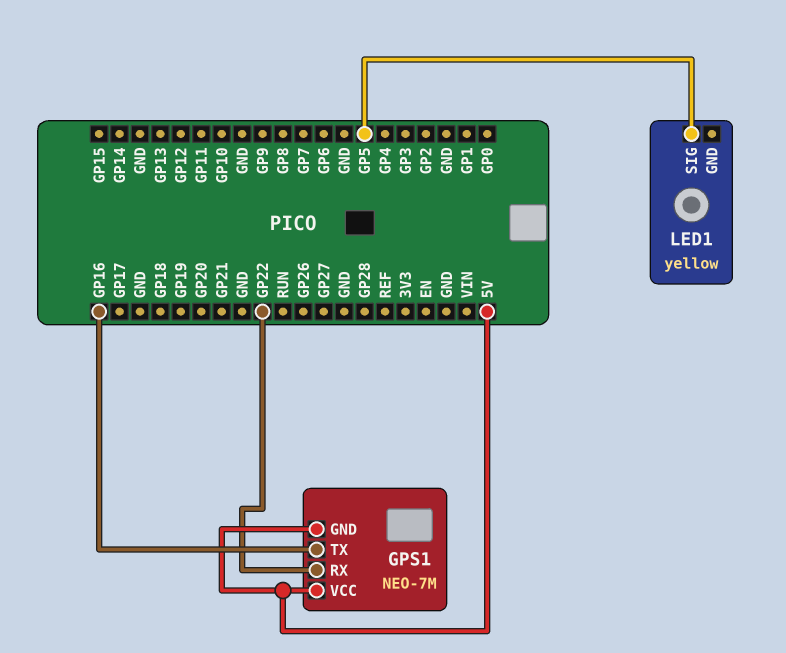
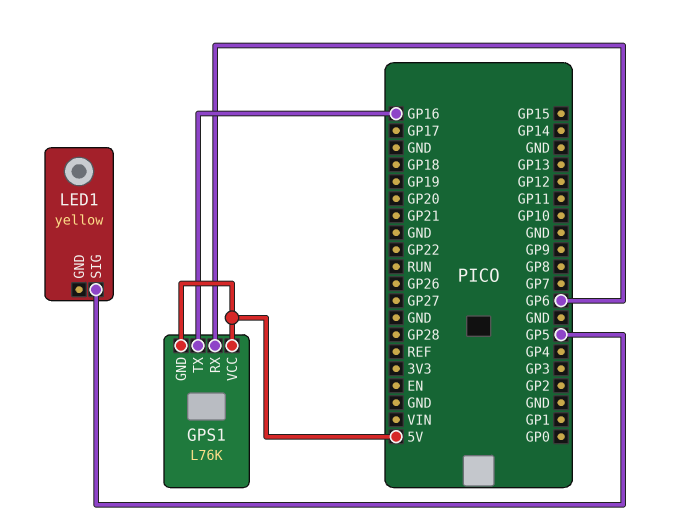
GPS1: NEO-7M -> L76K
GPS1 pin RX: GP22 -> GP6

